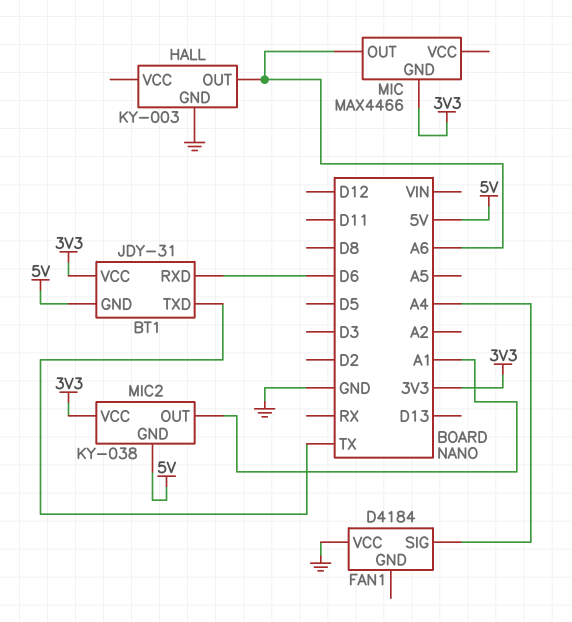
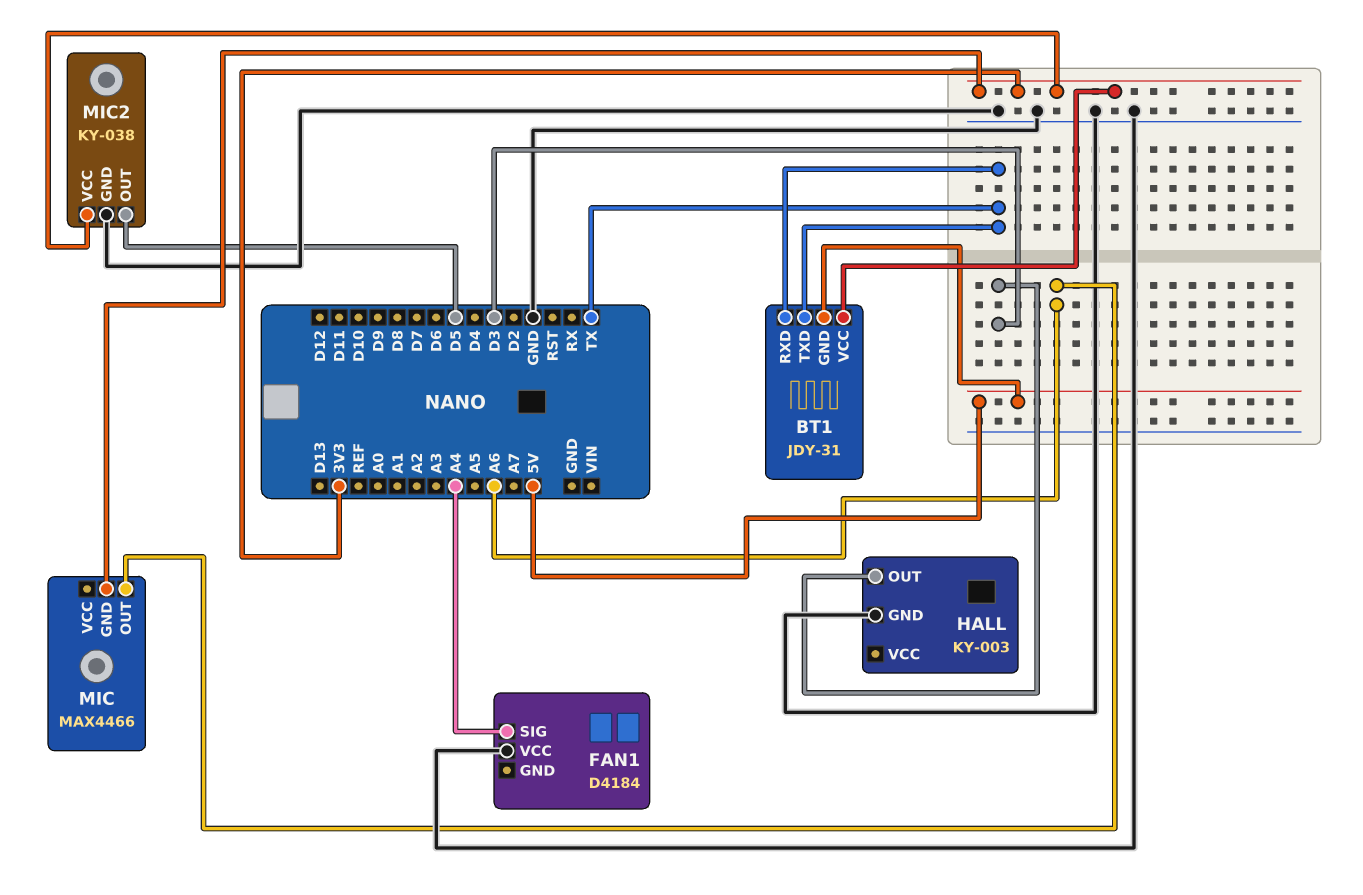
BT1 pin RXD: D6 -> TX
HALL pin OUT: A6 -> D3
MIC2 pin GND: 5V -> GND
MIC2 pin OUT: A1 -> D5

